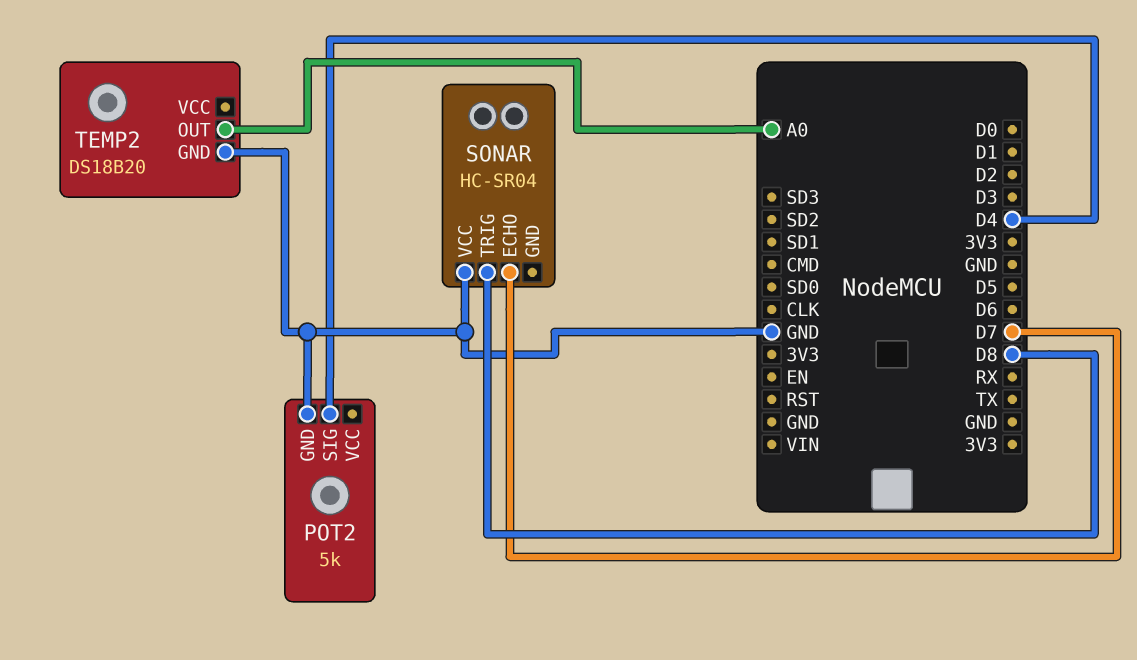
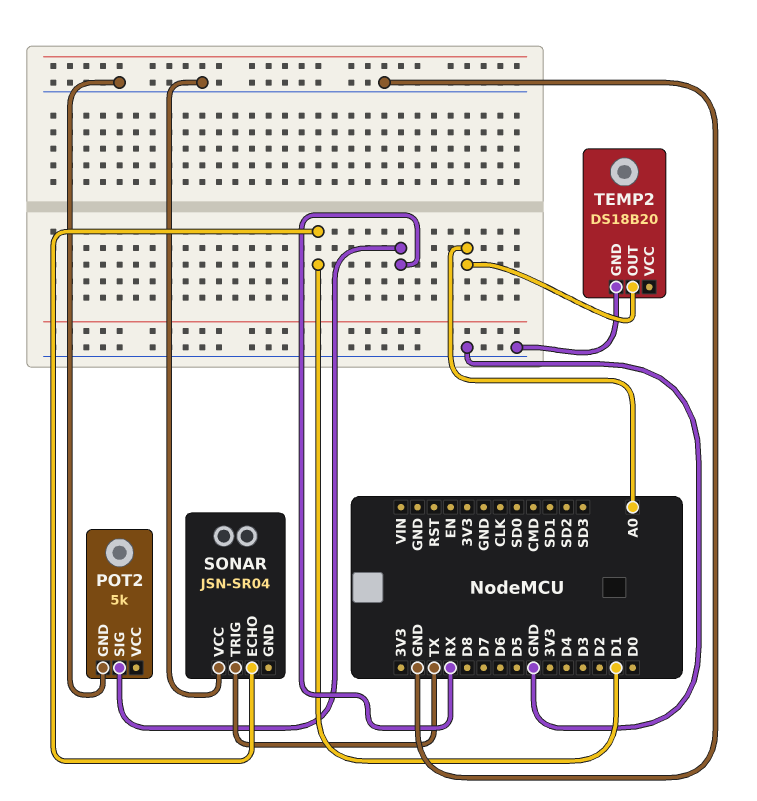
POT2 pin SIG: D4 -> RX
SONAR: HC-SR04 -> JSN-SR04
SONAR pin ECHO: D7 -> D1
SONAR pin TRIG: D8 -> TX

